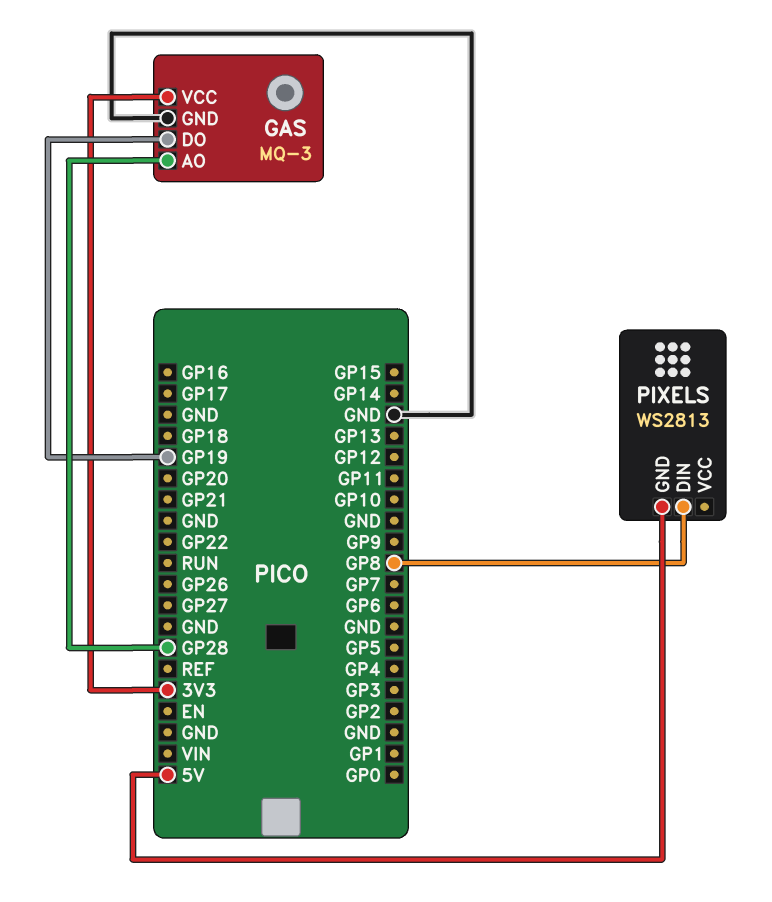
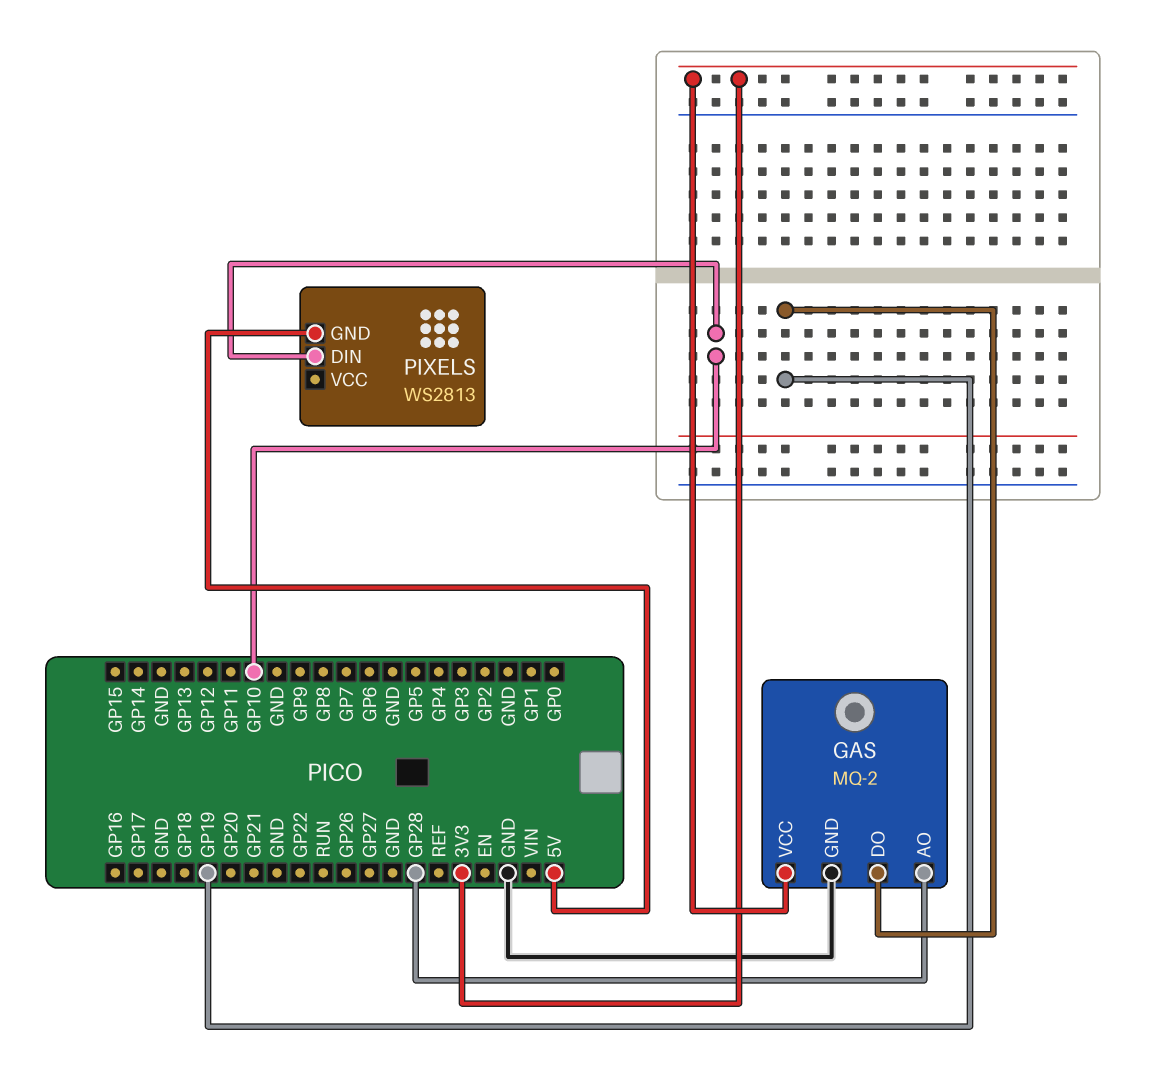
GAS: MQ-3 -> MQ-2
PIXELS pin DIN: GP8 -> GP10

